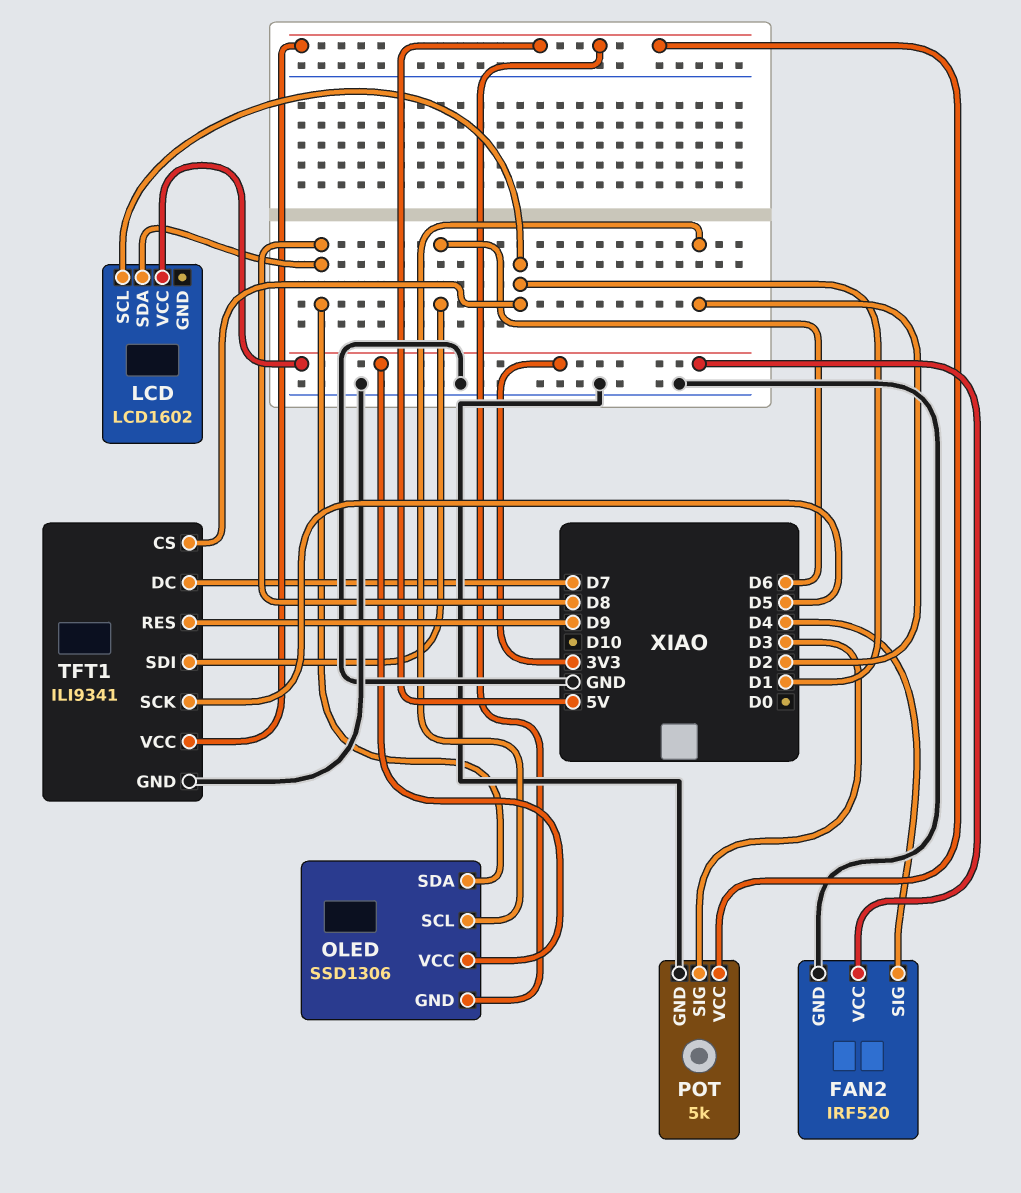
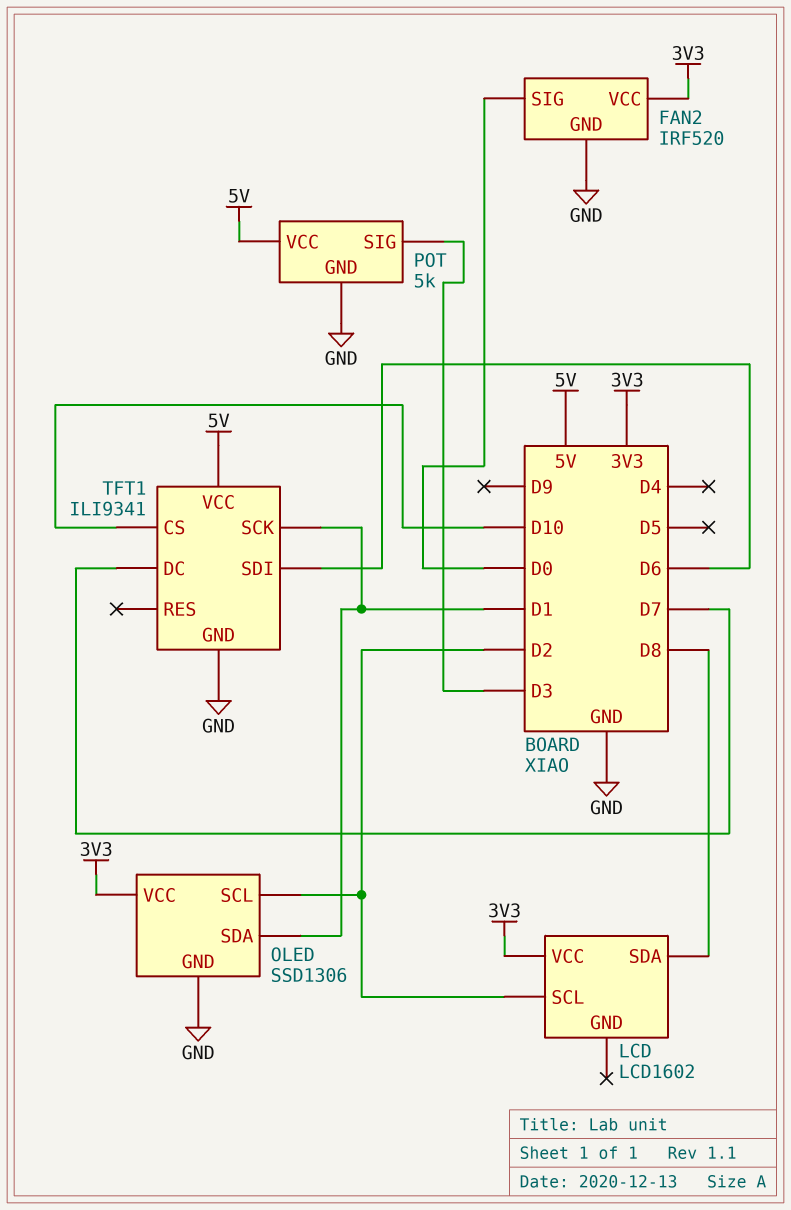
FAN2 pin SIG: D4 -> D0
LCD pin SCL: D1 -> D2
OLED pin GND: 5V -> GND
OLED pin SDA: D8 -> D1
TFT1 pin CS: D1 -> D10
TFT1 pin RES: D9 -> none
TFT1 pin SCK: D5 -> D1

